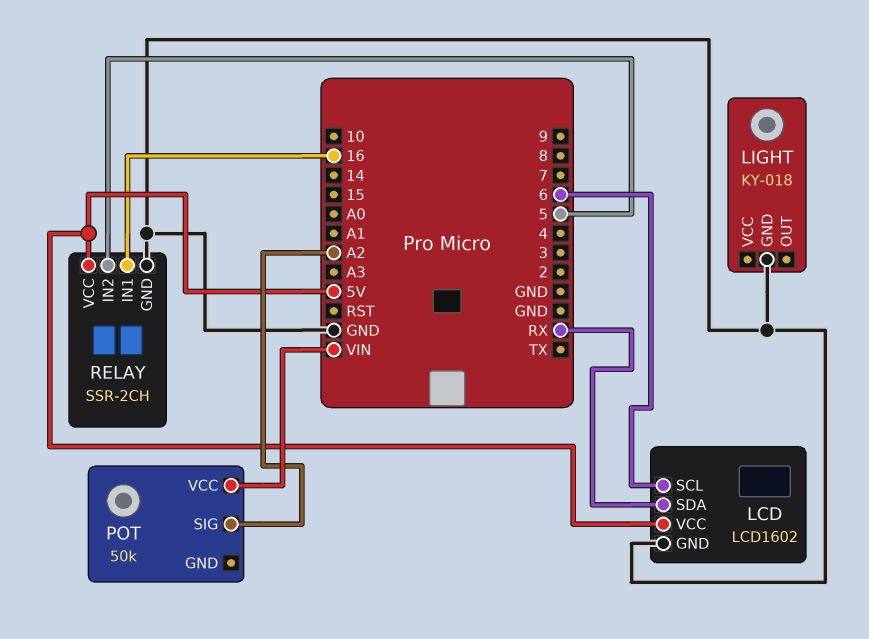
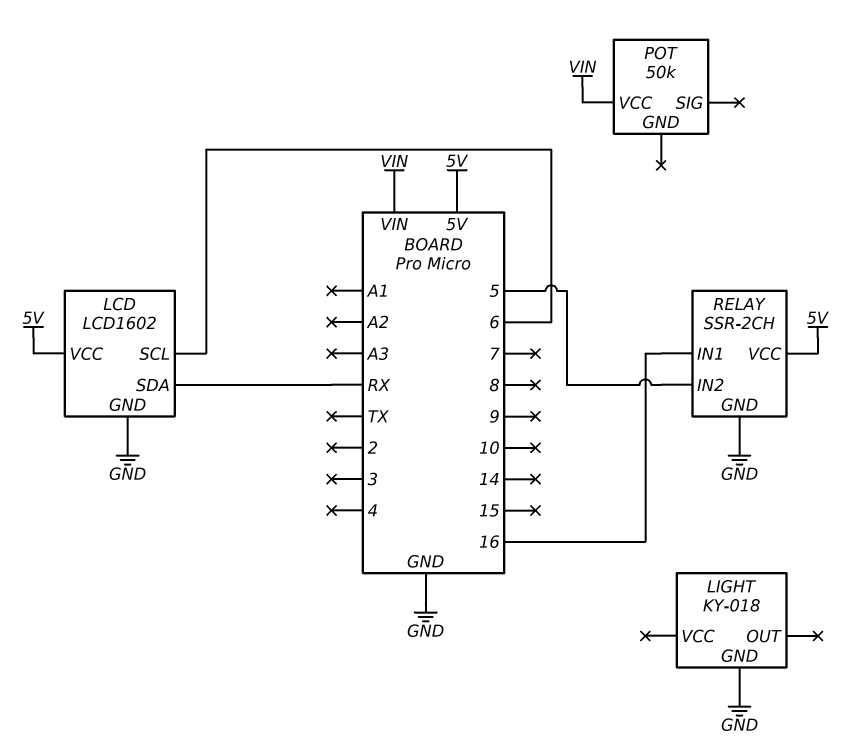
POT pin SIG: A2 -> none

